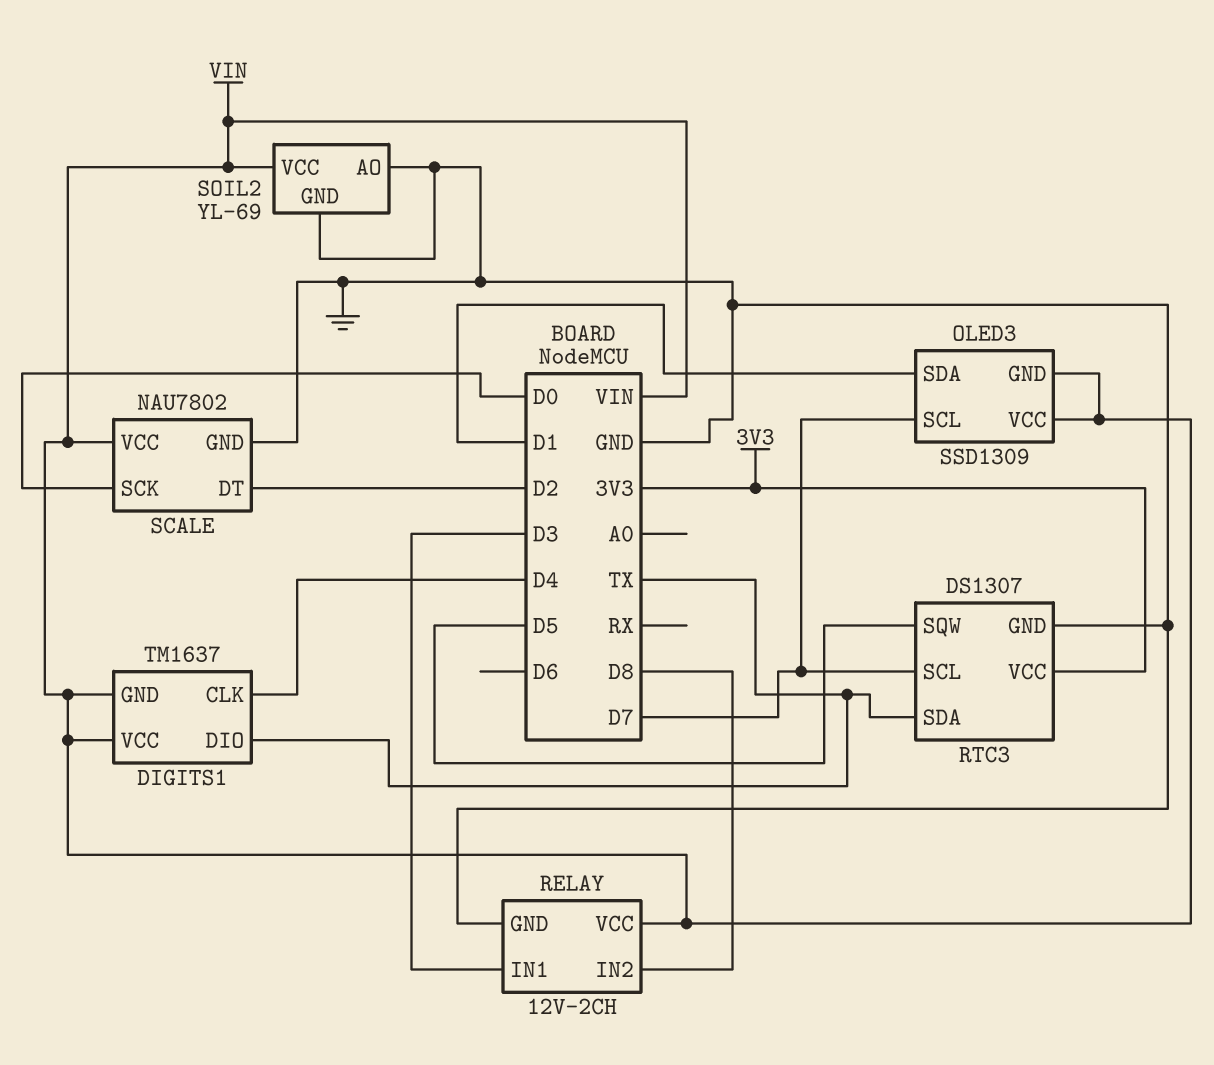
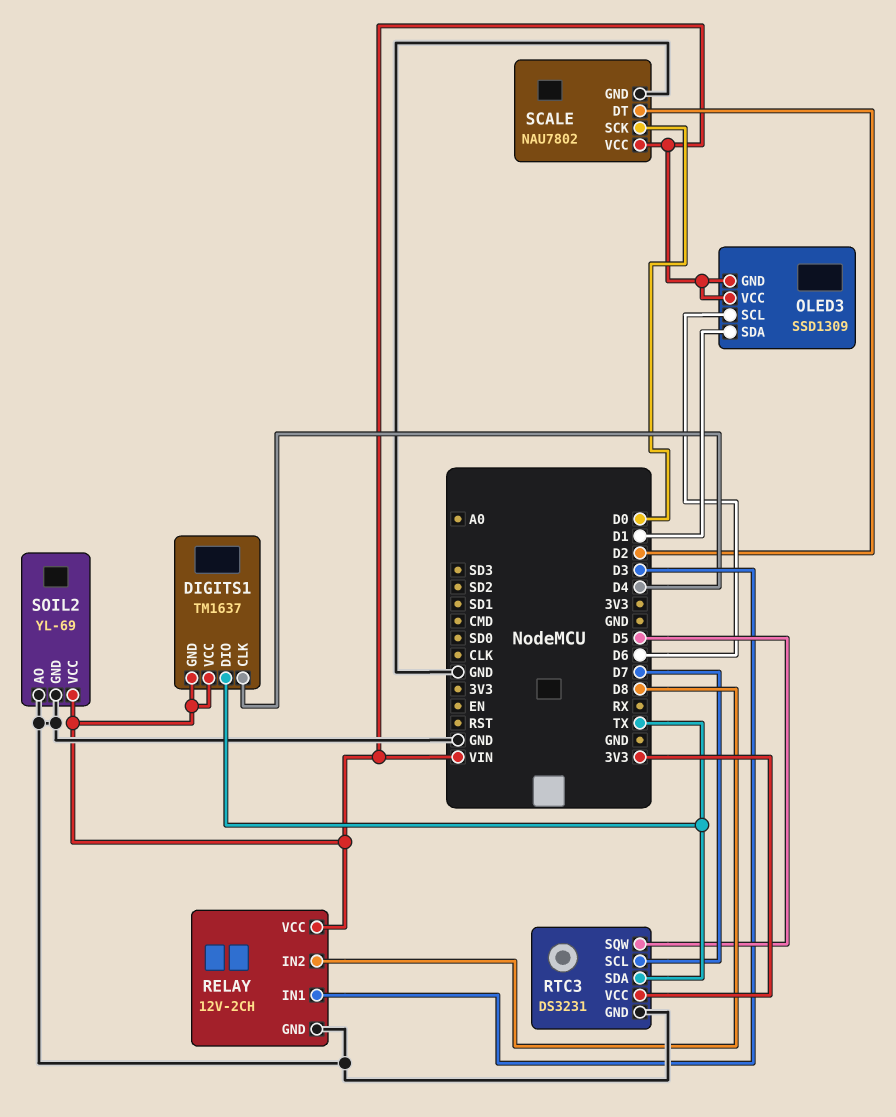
OLED3 pin SCL: D7 -> D6
RTC3: DS1307 -> DS3231

